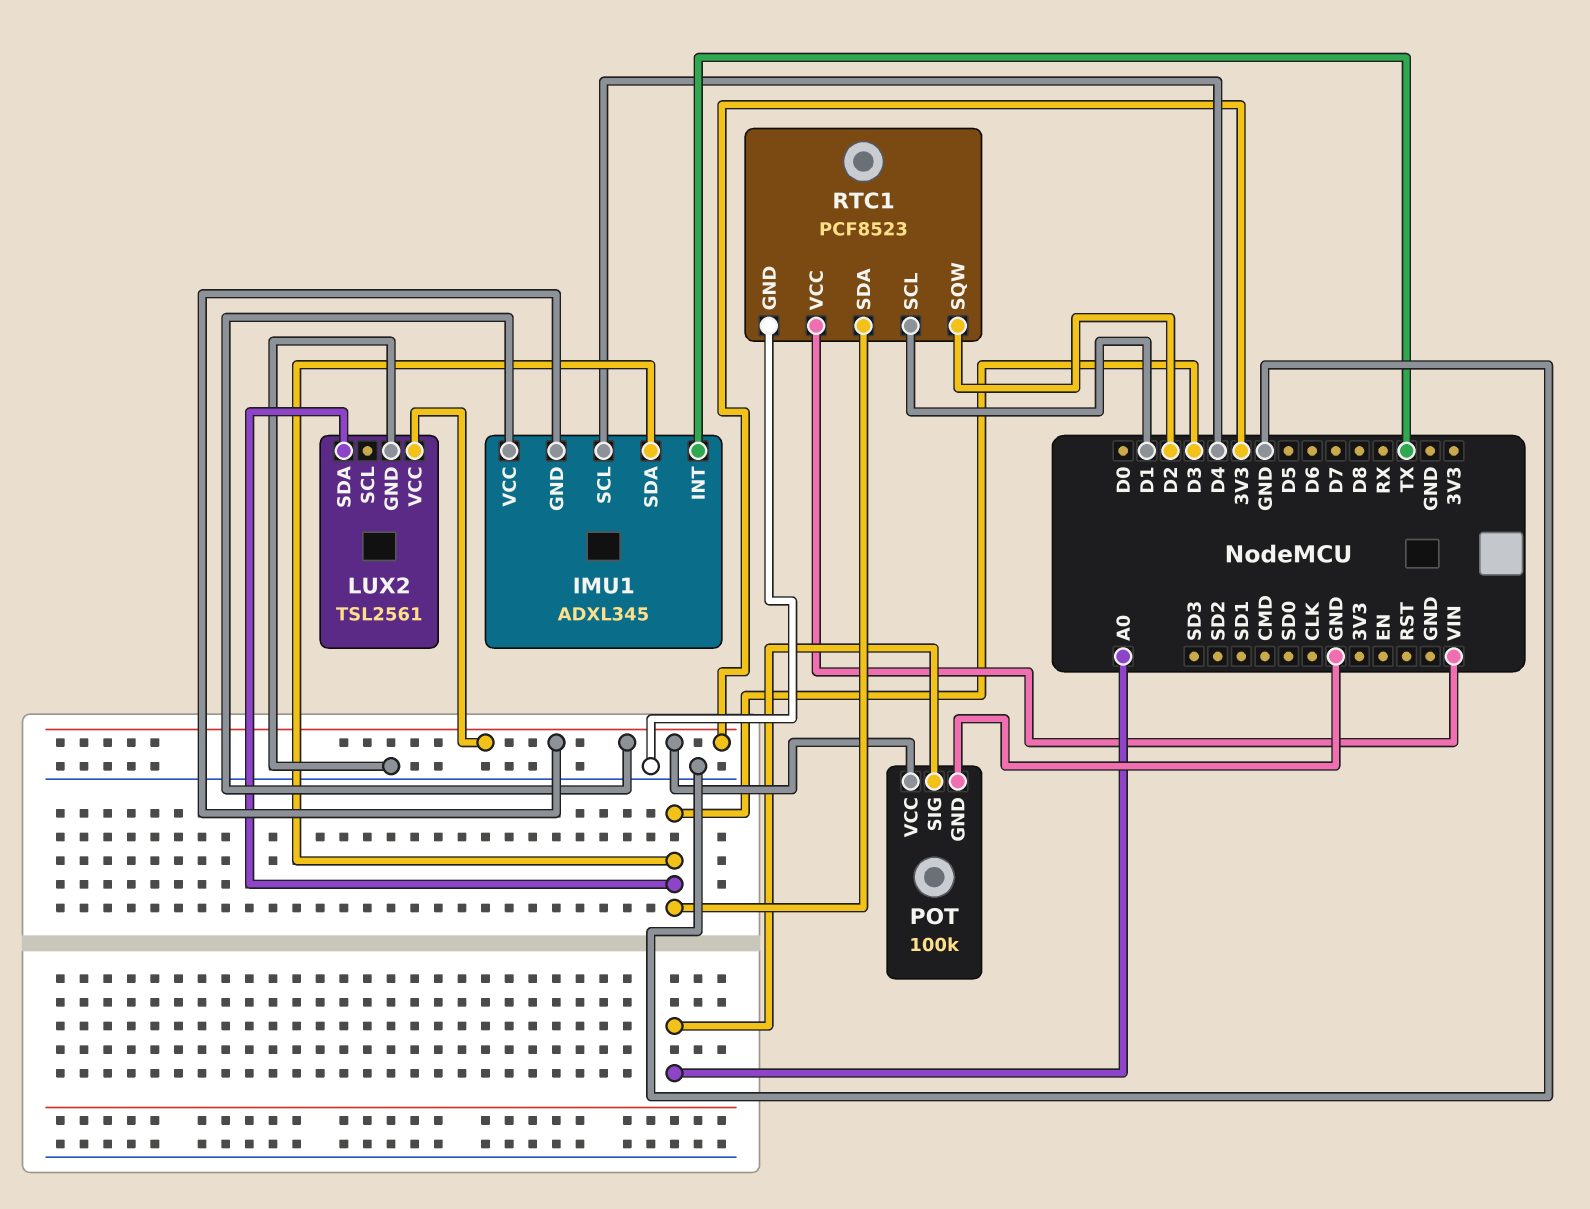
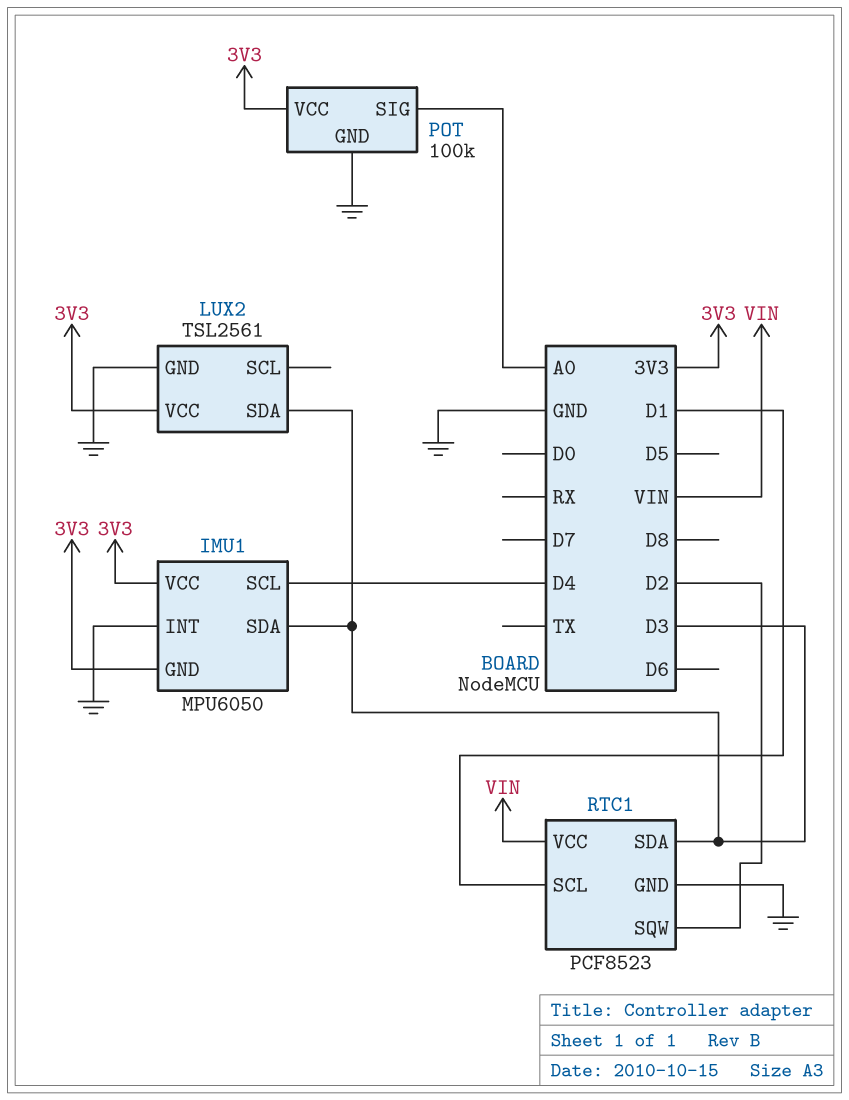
IMU1: ADXL345 -> MPU6050
IMU1 pin INT: TX -> GND

